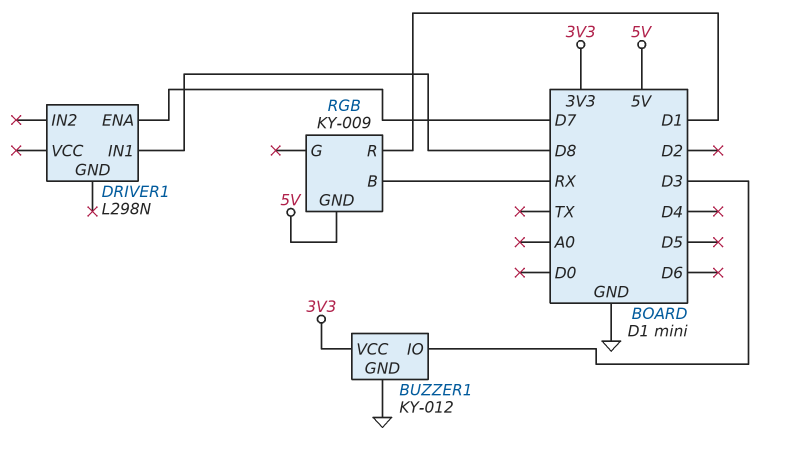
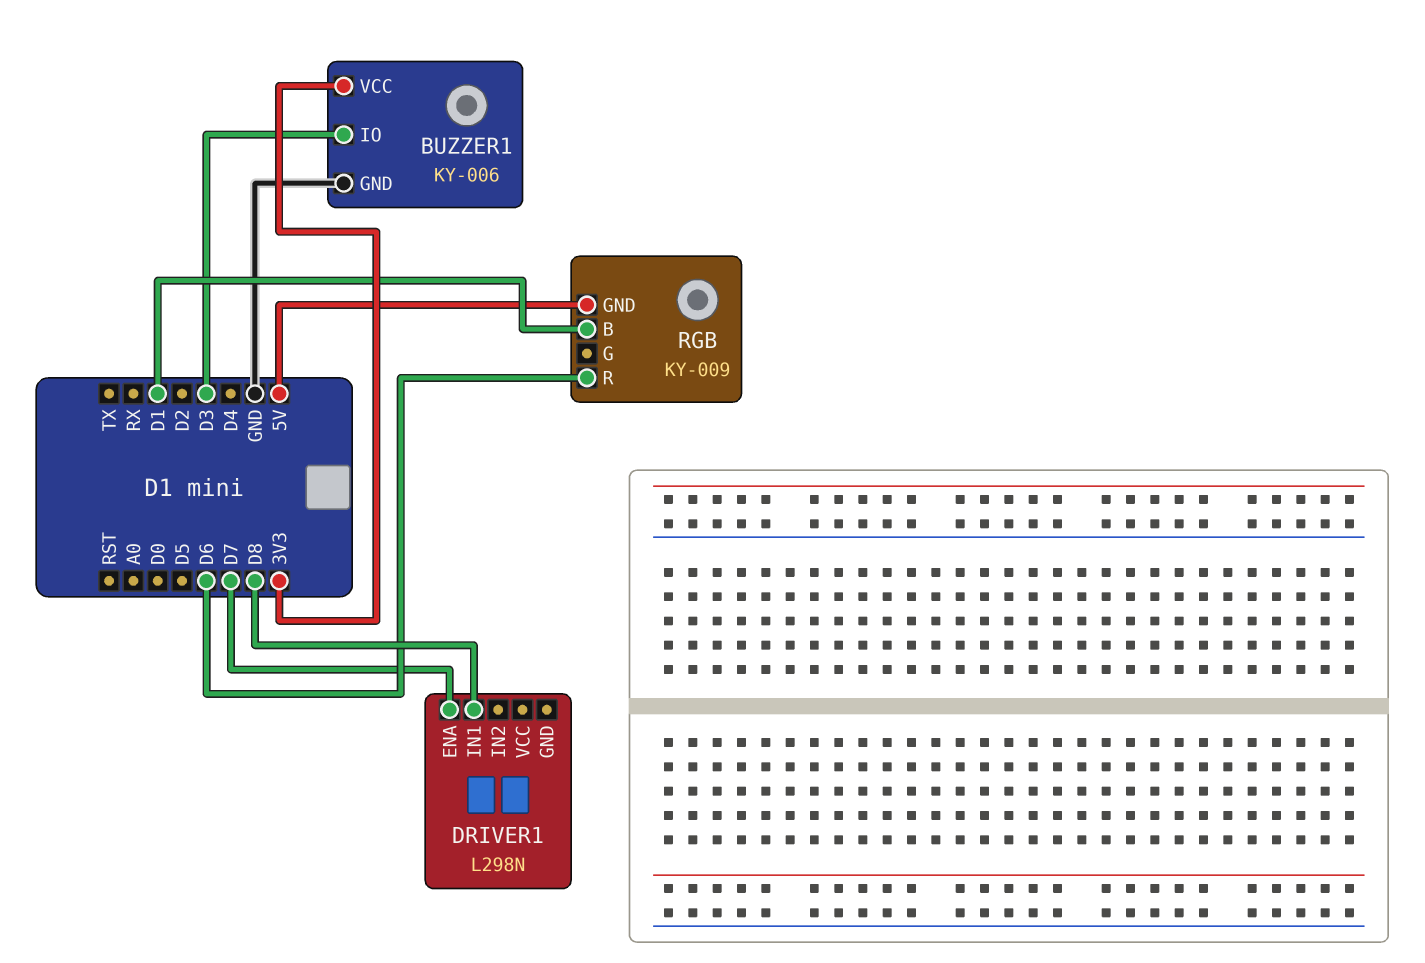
BUZZER1: KY-012 -> KY-006
RGB pin B: RX -> D1
RGB pin R: D1 -> D6

